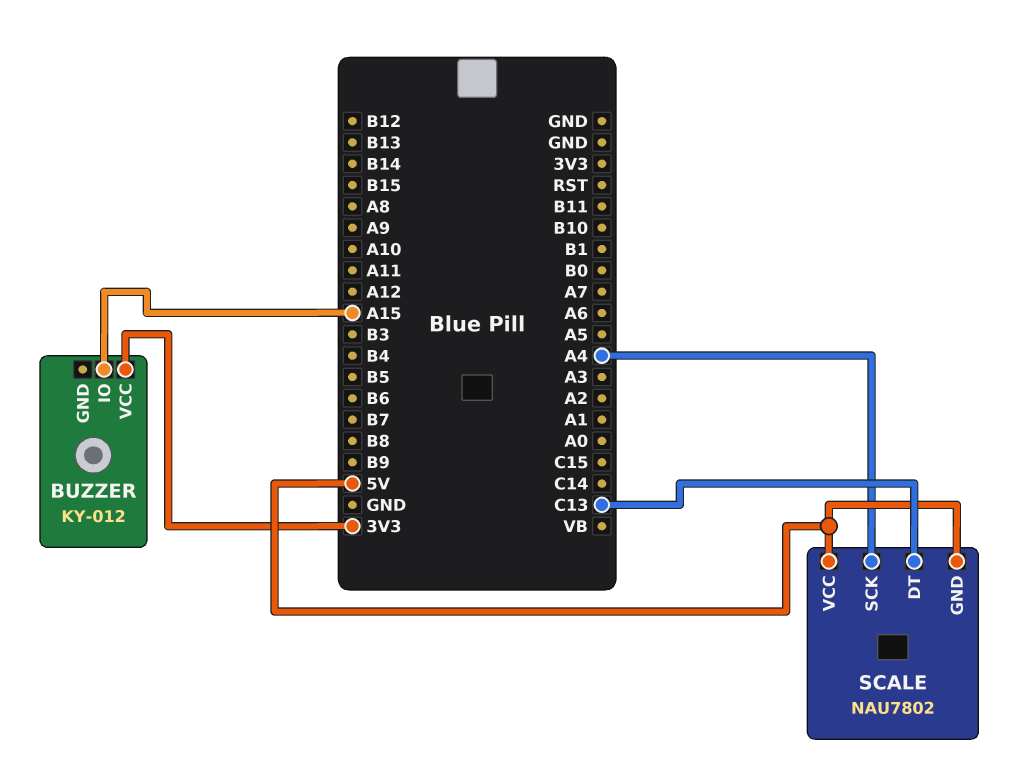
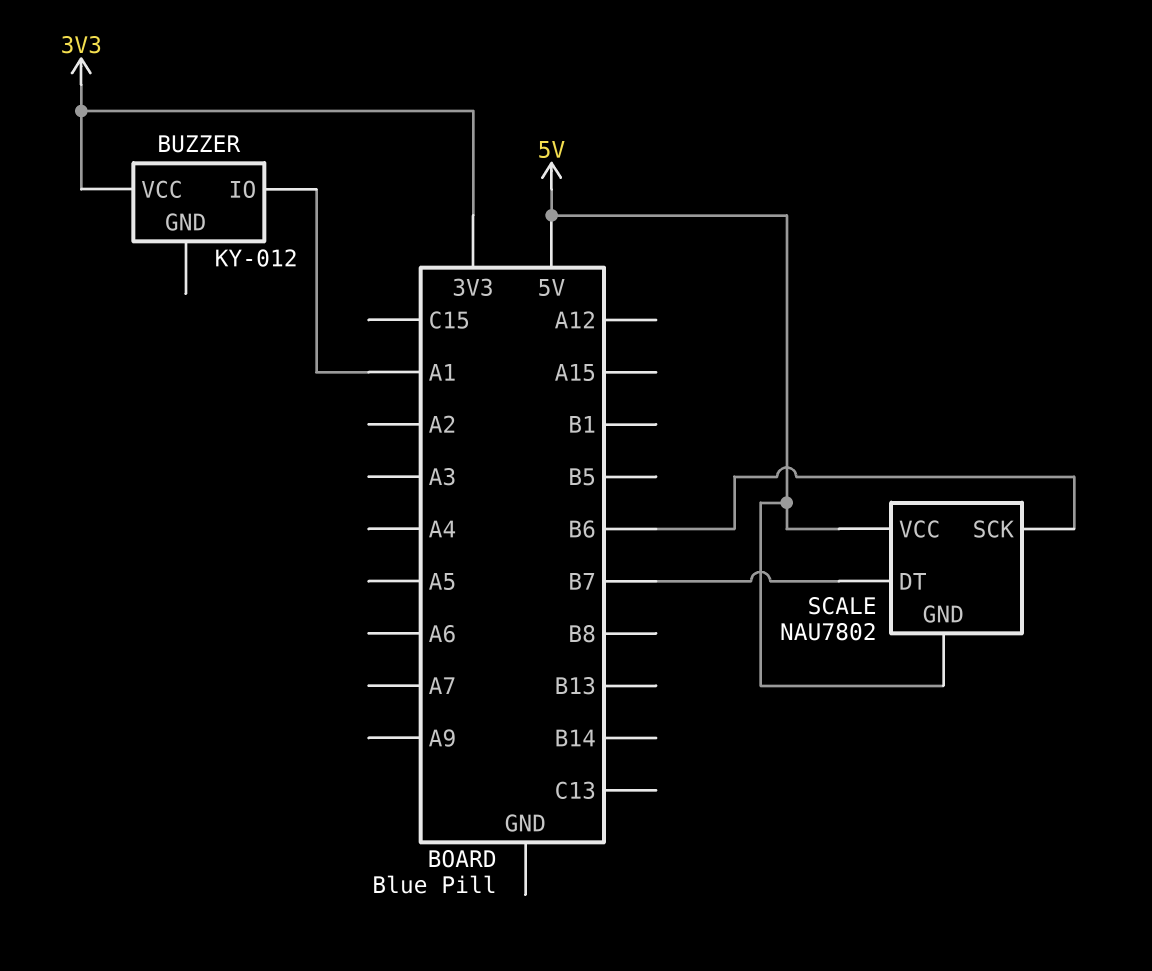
BUZZER pin IO: A15 -> A1
SCALE pin DT: C13 -> B7
SCALE pin SCK: A4 -> B6

